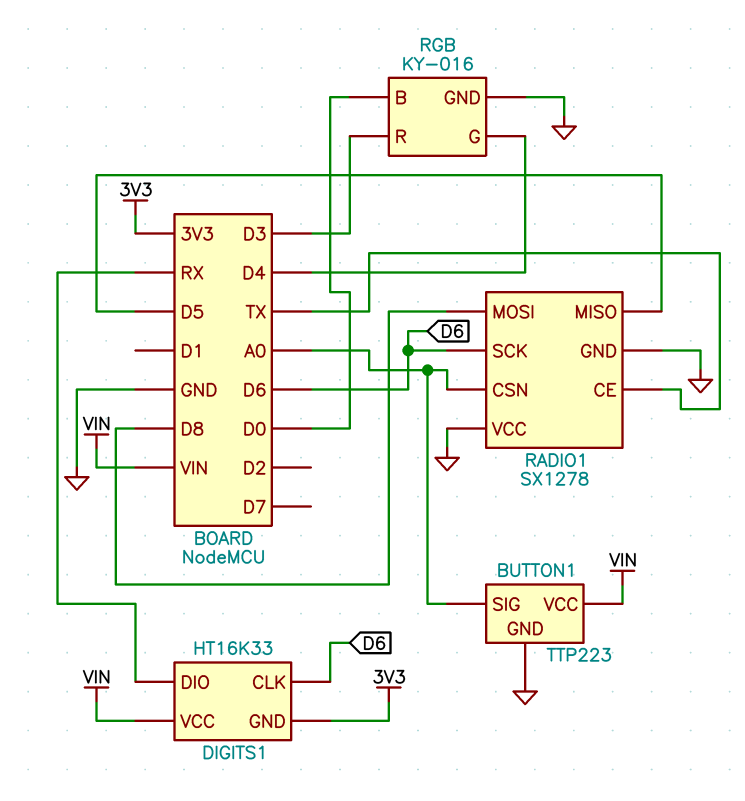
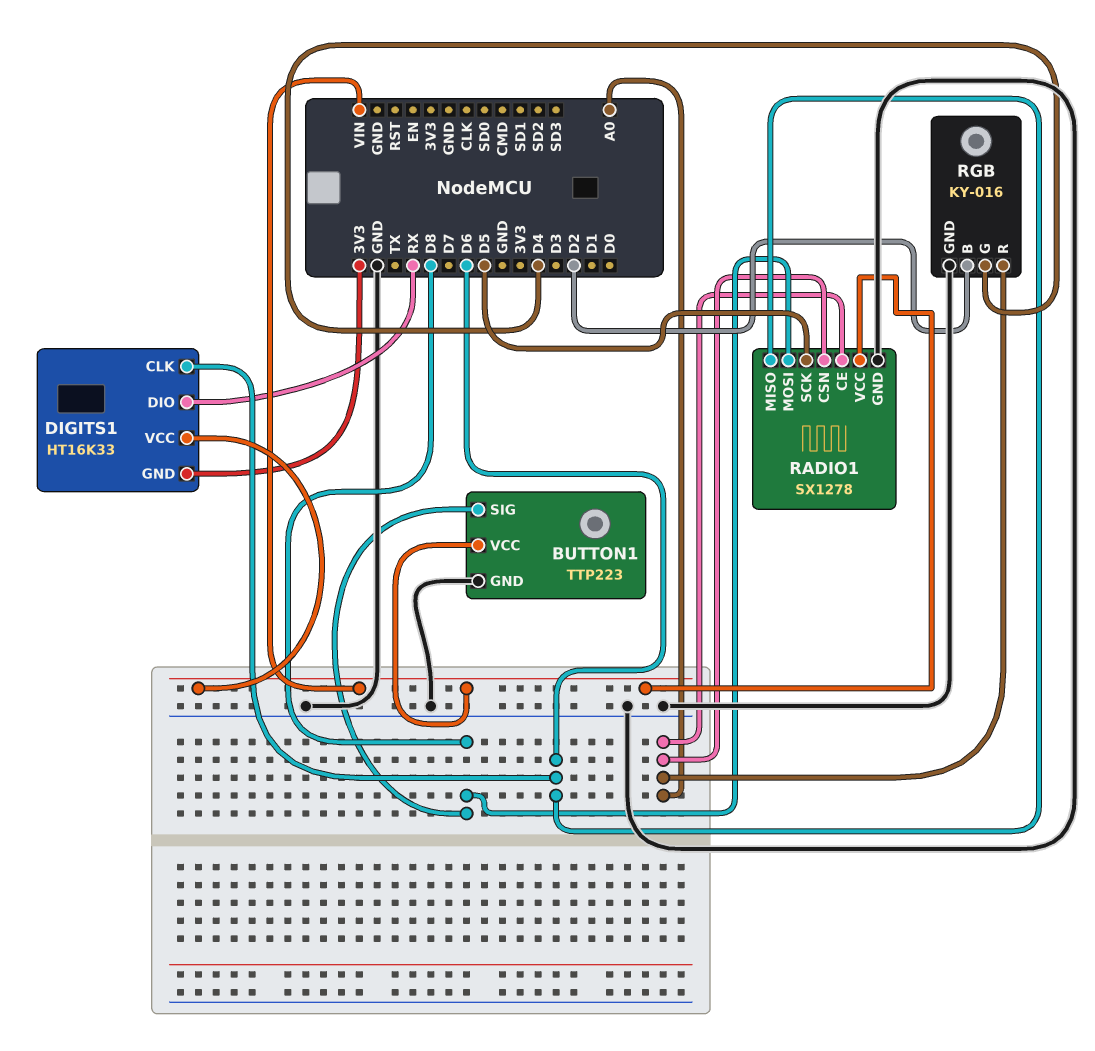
BUTTON1 pin SIG: A0 -> D8
RADIO1 pin CE: TX -> A0
RADIO1 pin MISO: D5 -> D6
RADIO1 pin SCK: D6 -> D5
RADIO1 pin VCC: GND -> VIN
RGB pin B: D0 -> D2
RGB pin R: D3 -> A0

